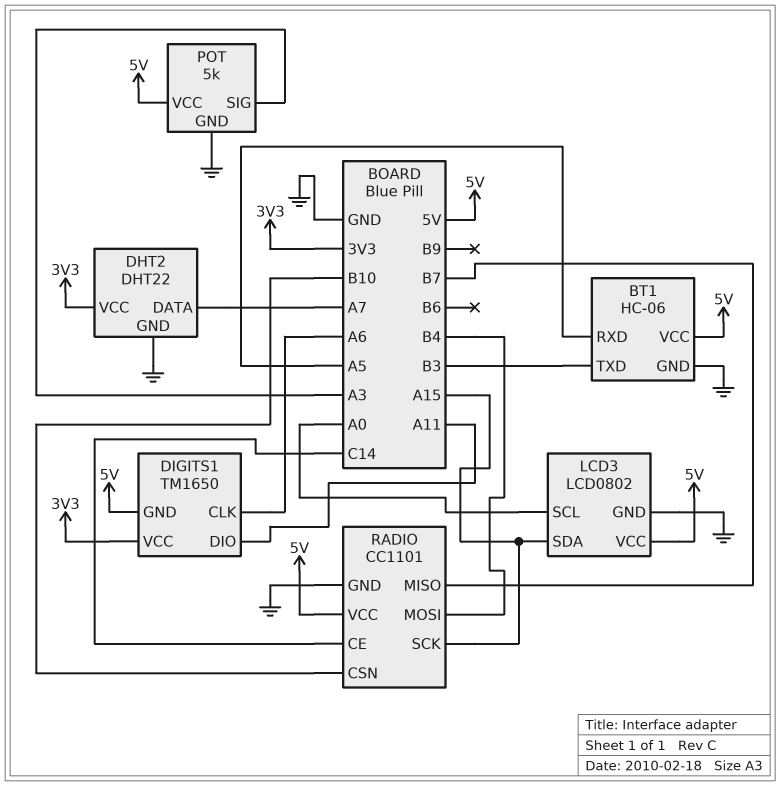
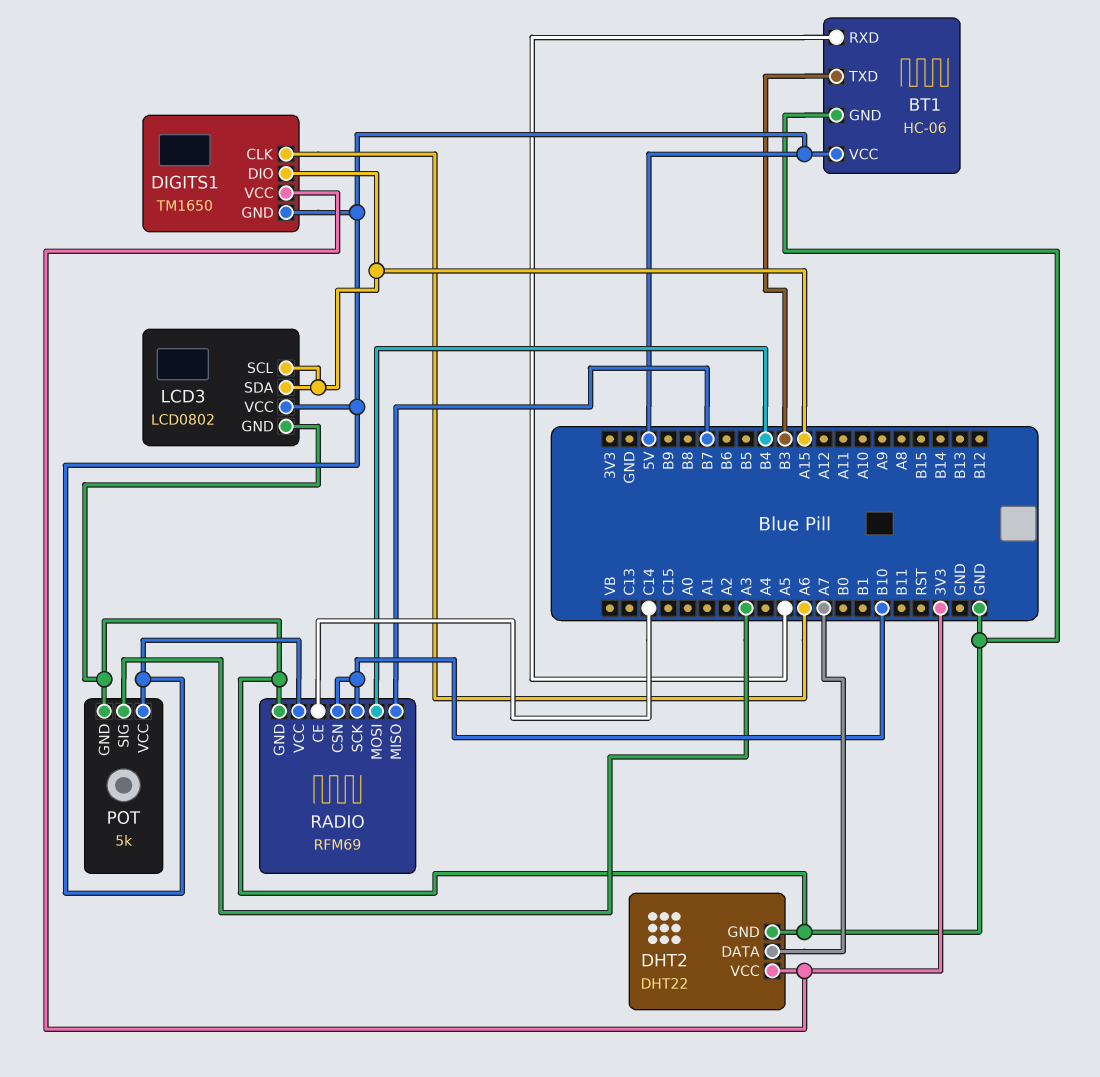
DIGITS1 pin DIO: A11 -> A15
LCD3 pin SCL: A0 -> A15
RADIO: CC1101 -> RFM69
RADIO pin SCK: A15 -> B10

